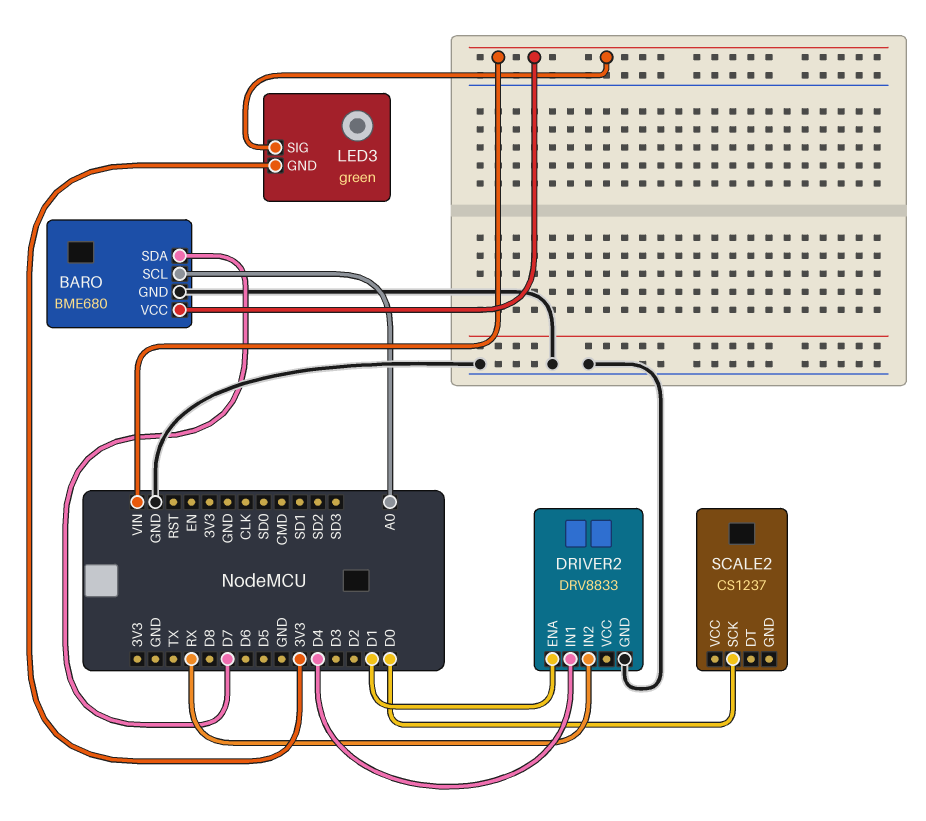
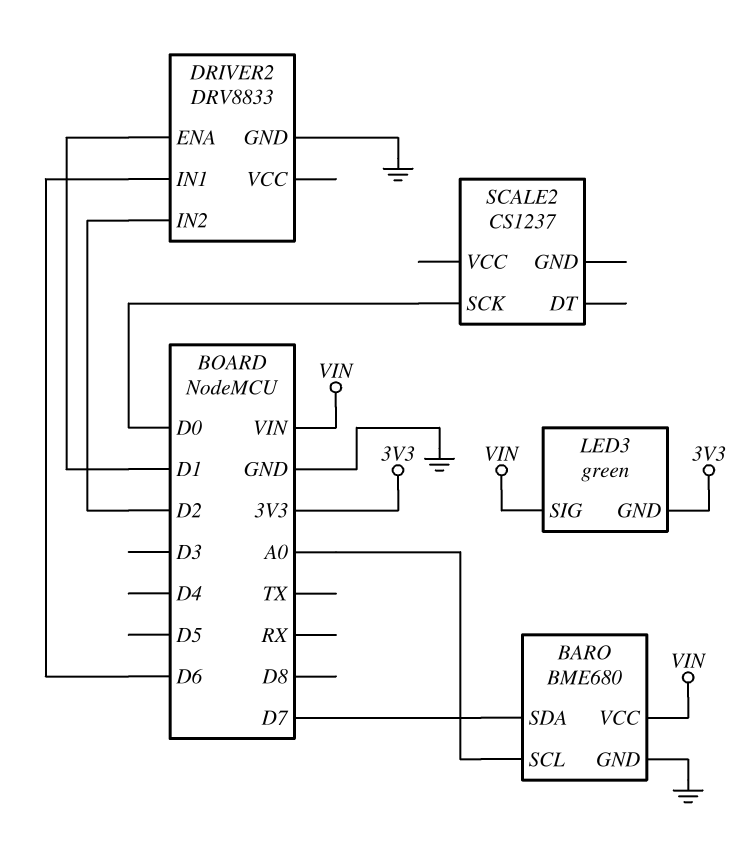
DRIVER2 pin IN1: D4 -> D6
DRIVER2 pin IN2: RX -> D2

